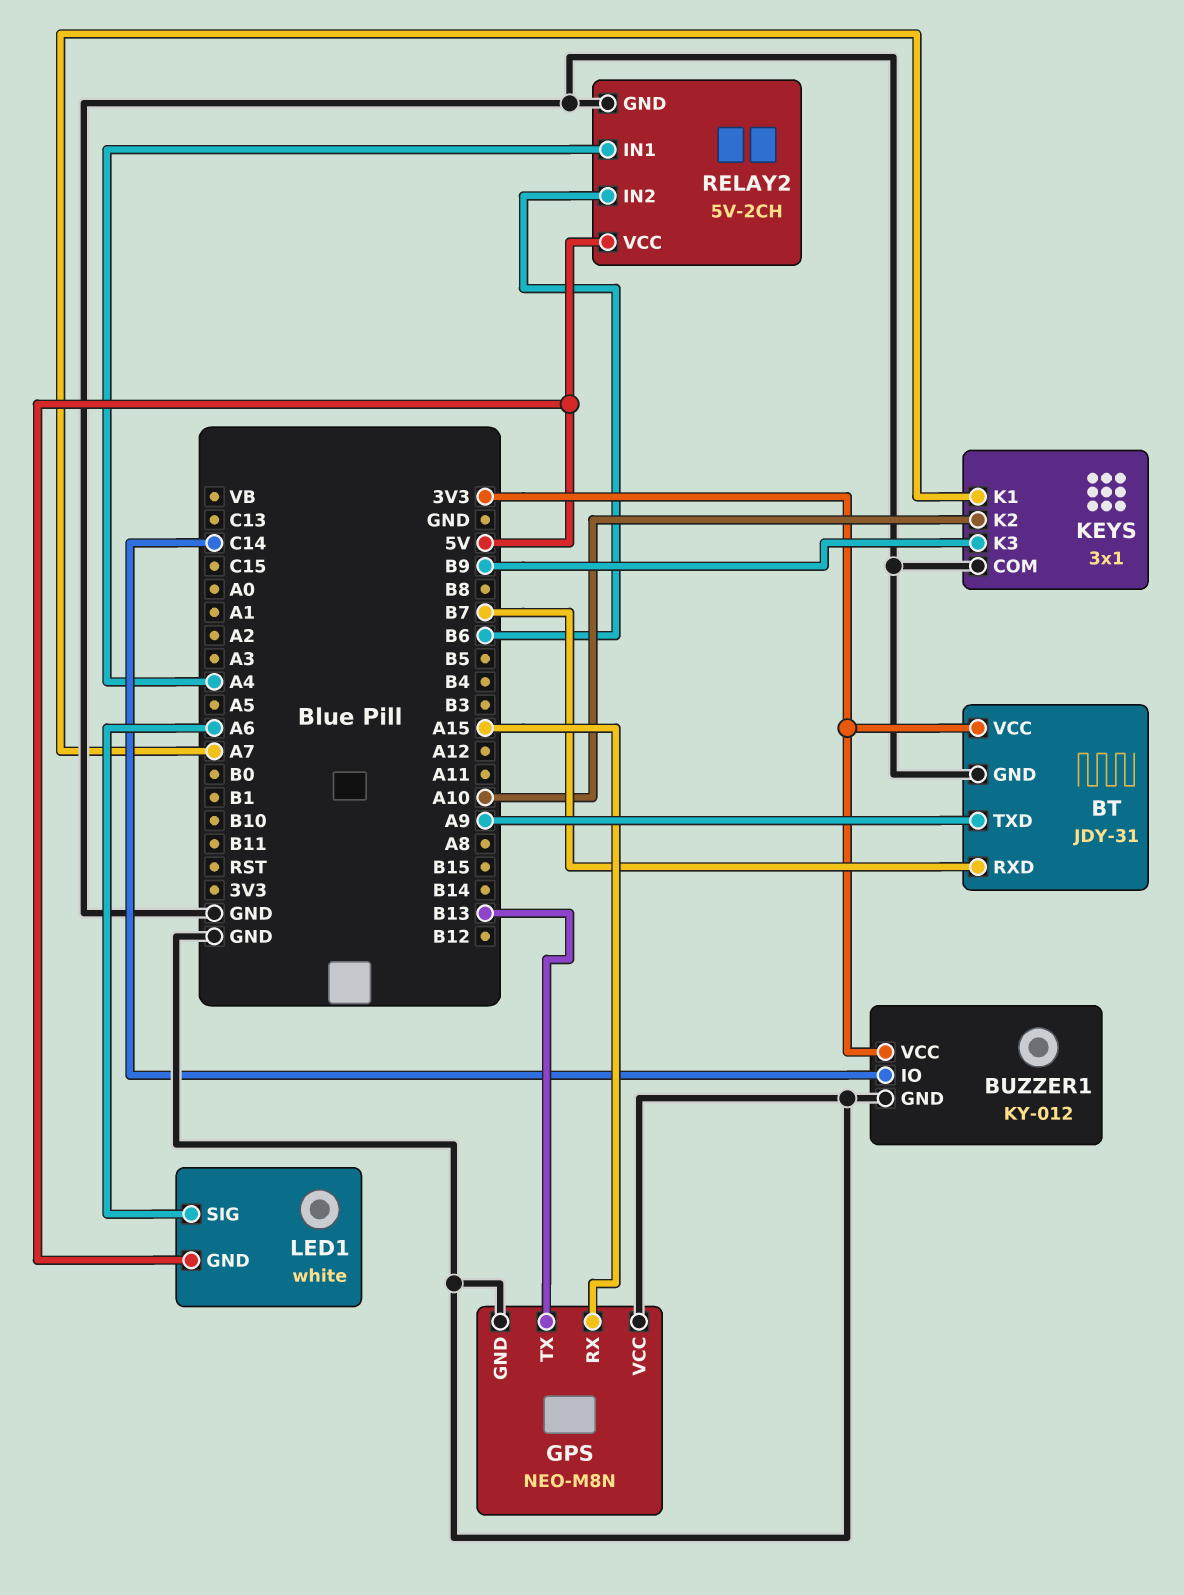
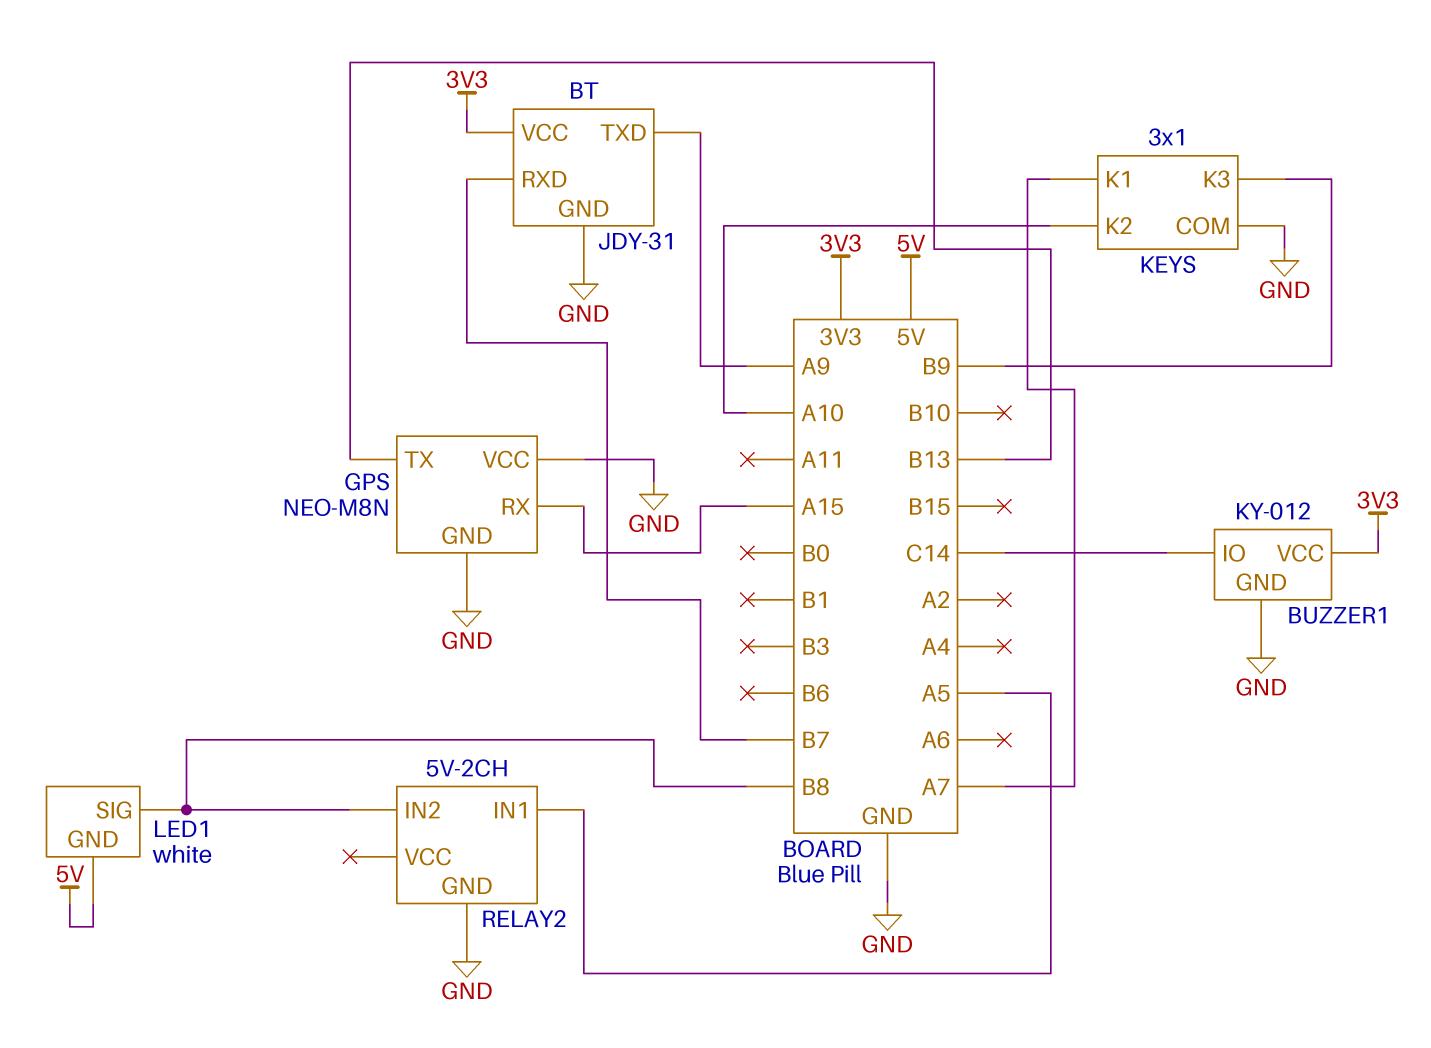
LED1 pin SIG: A6 -> B8
RELAY2 pin IN1: A4 -> A5
RELAY2 pin IN2: B6 -> B8
RELAY2 pin VCC: 5V -> none

